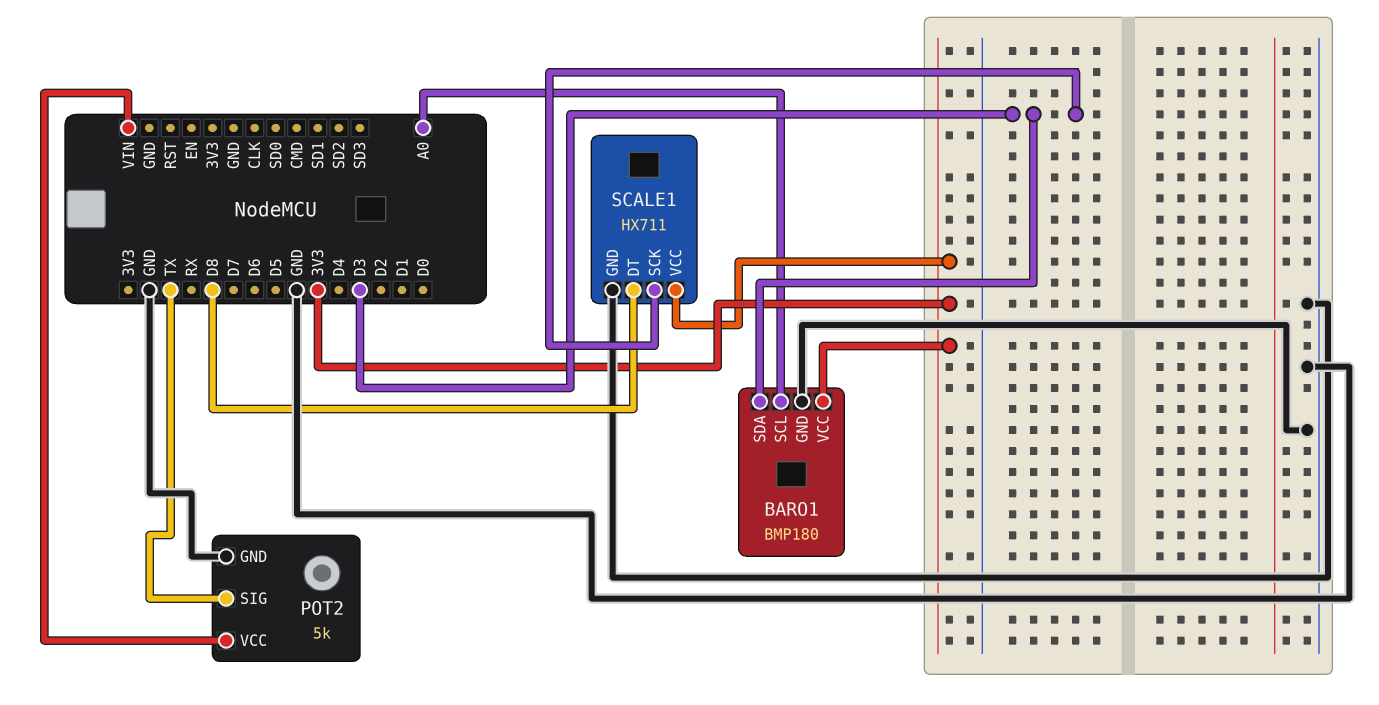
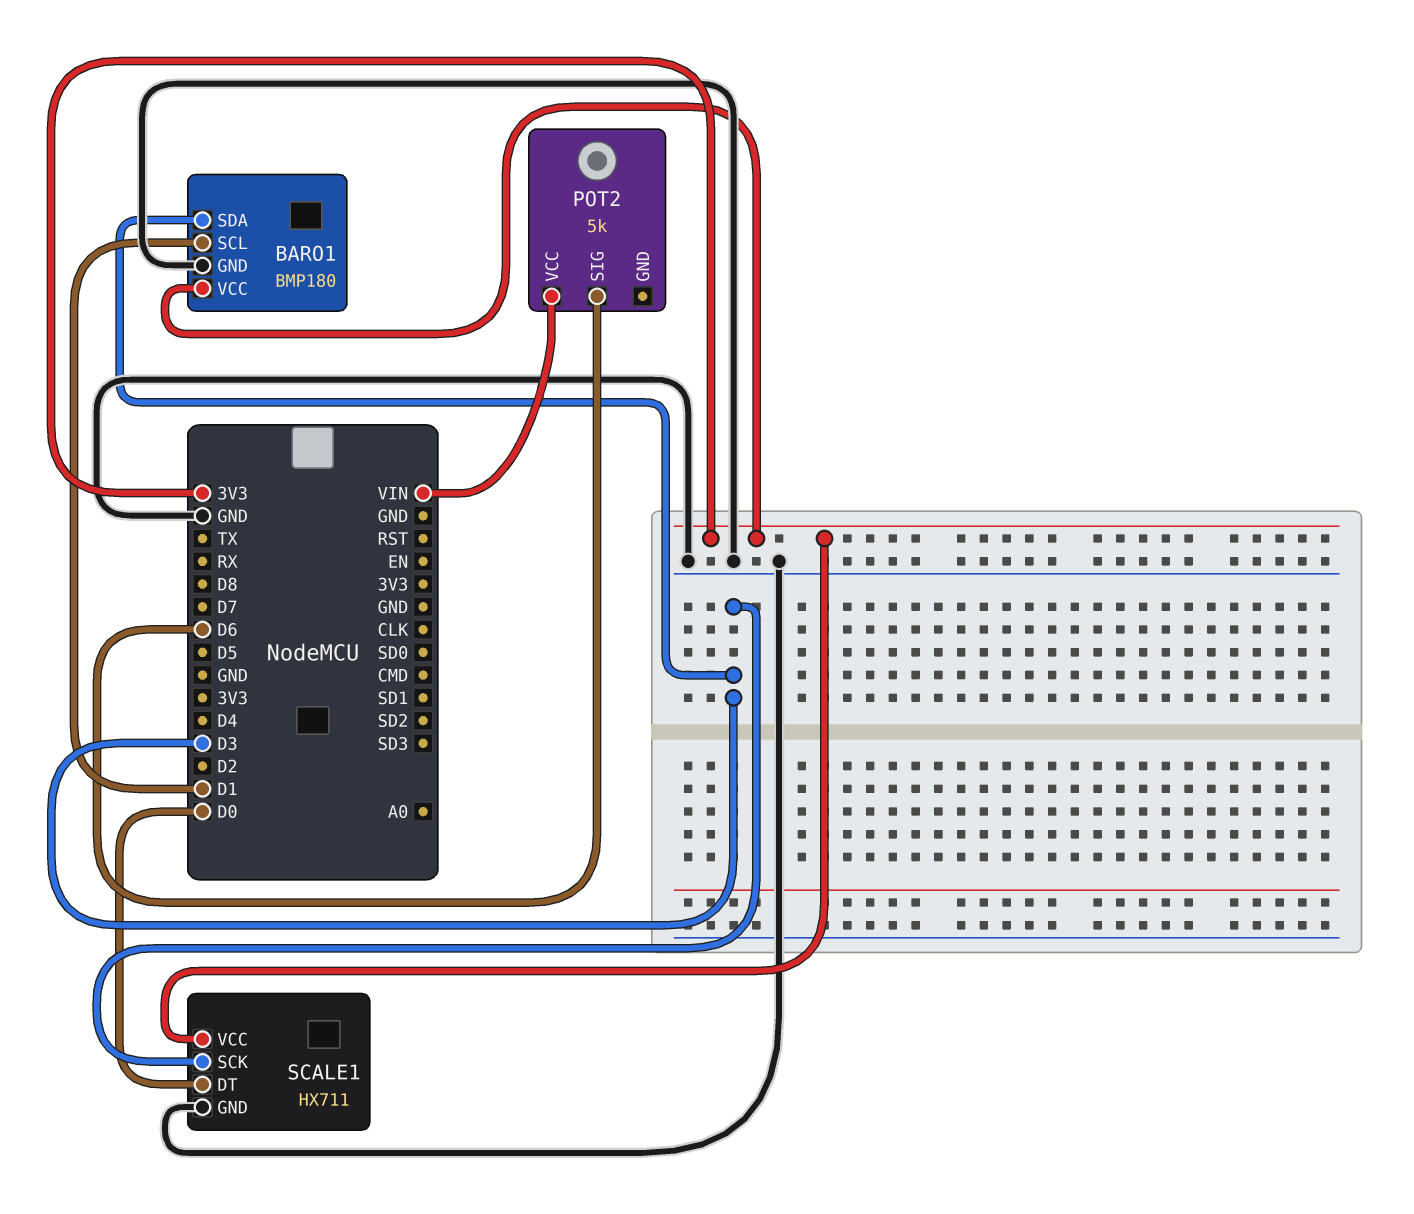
BARO1 pin SCL: A0 -> D1
POT2 pin GND: GND -> none
POT2 pin SIG: TX -> D6
SCALE1 pin DT: D8 -> D0

